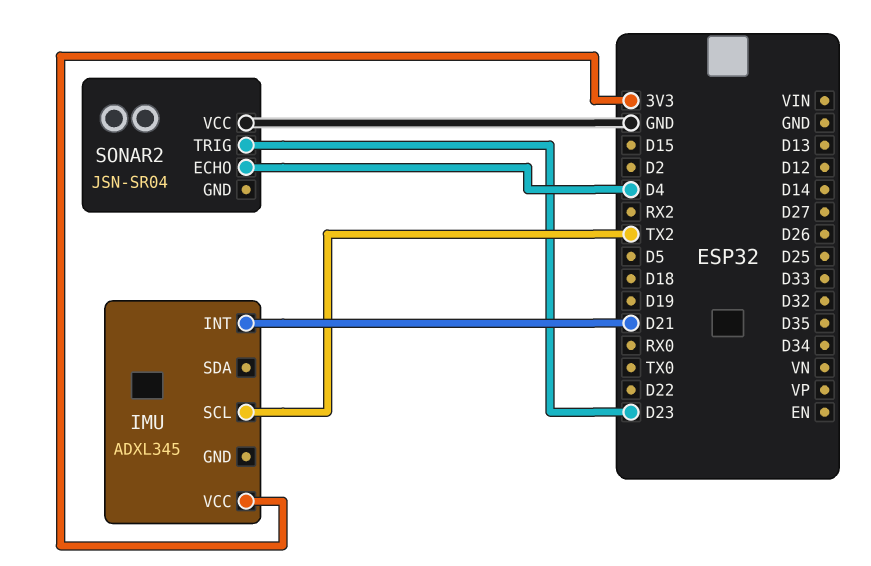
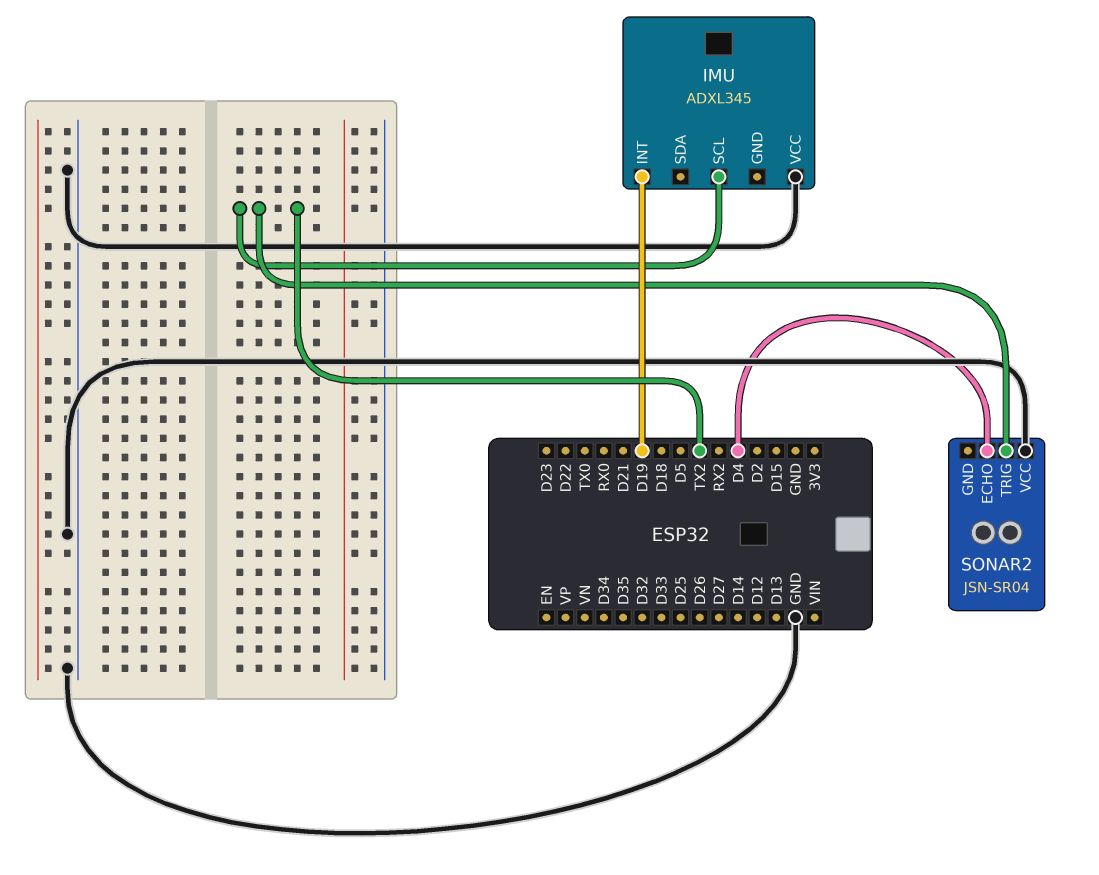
IMU pin INT: D21 -> D19
IMU pin VCC: 3V3 -> GND
SONAR2 pin TRIG: D23 -> TX2

